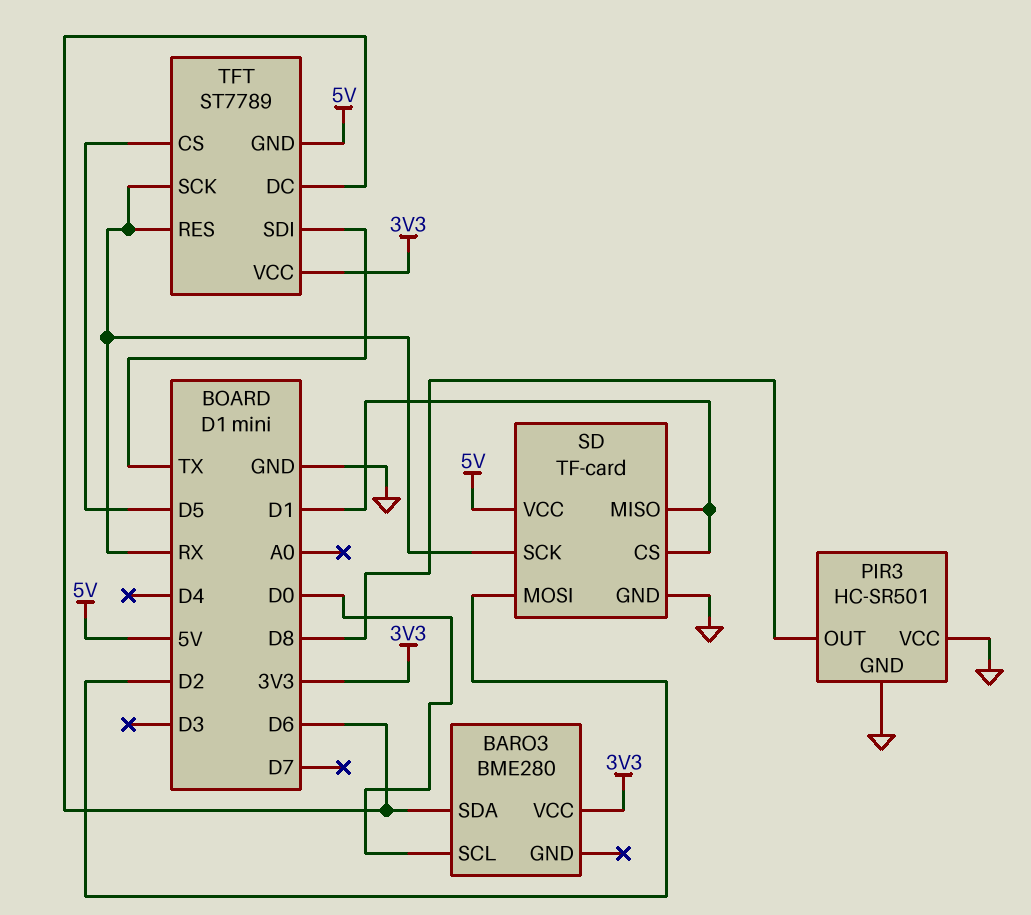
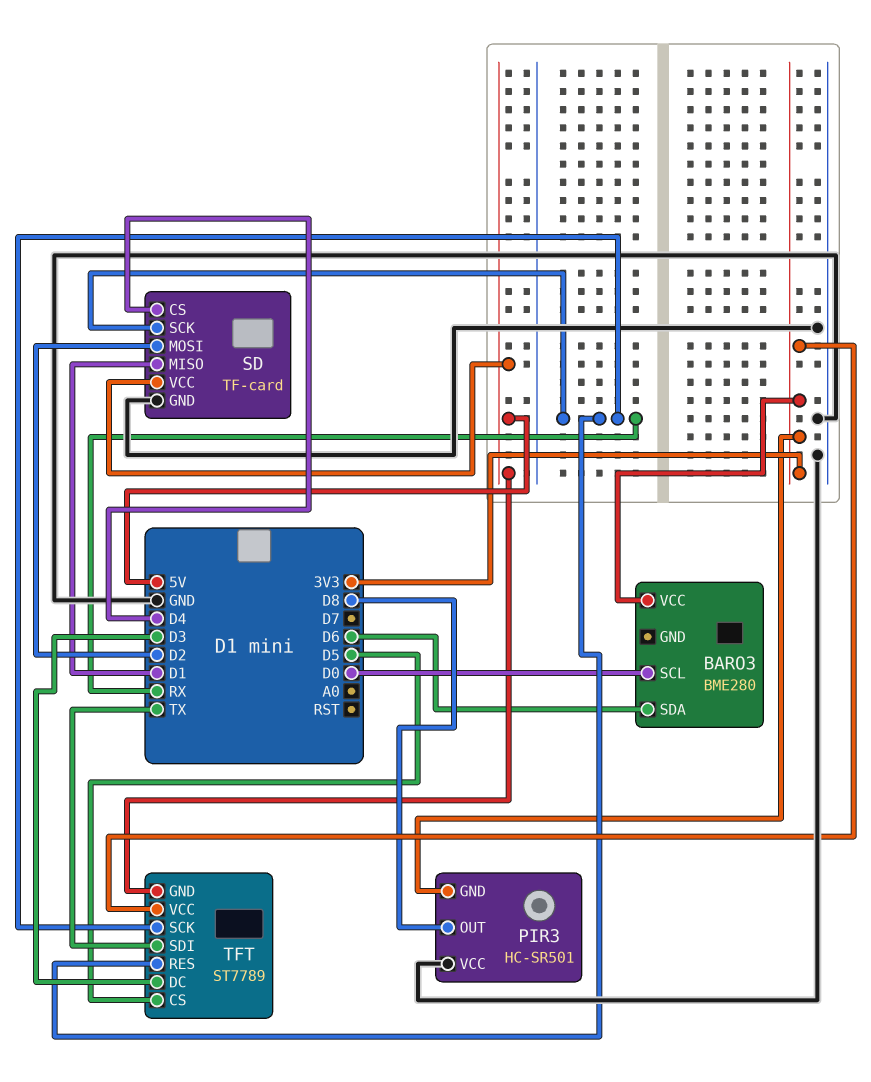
PIR3 pin GND: GND -> 3V3
SD pin CS: D1 -> D4
TFT pin DC: D6 -> D3

